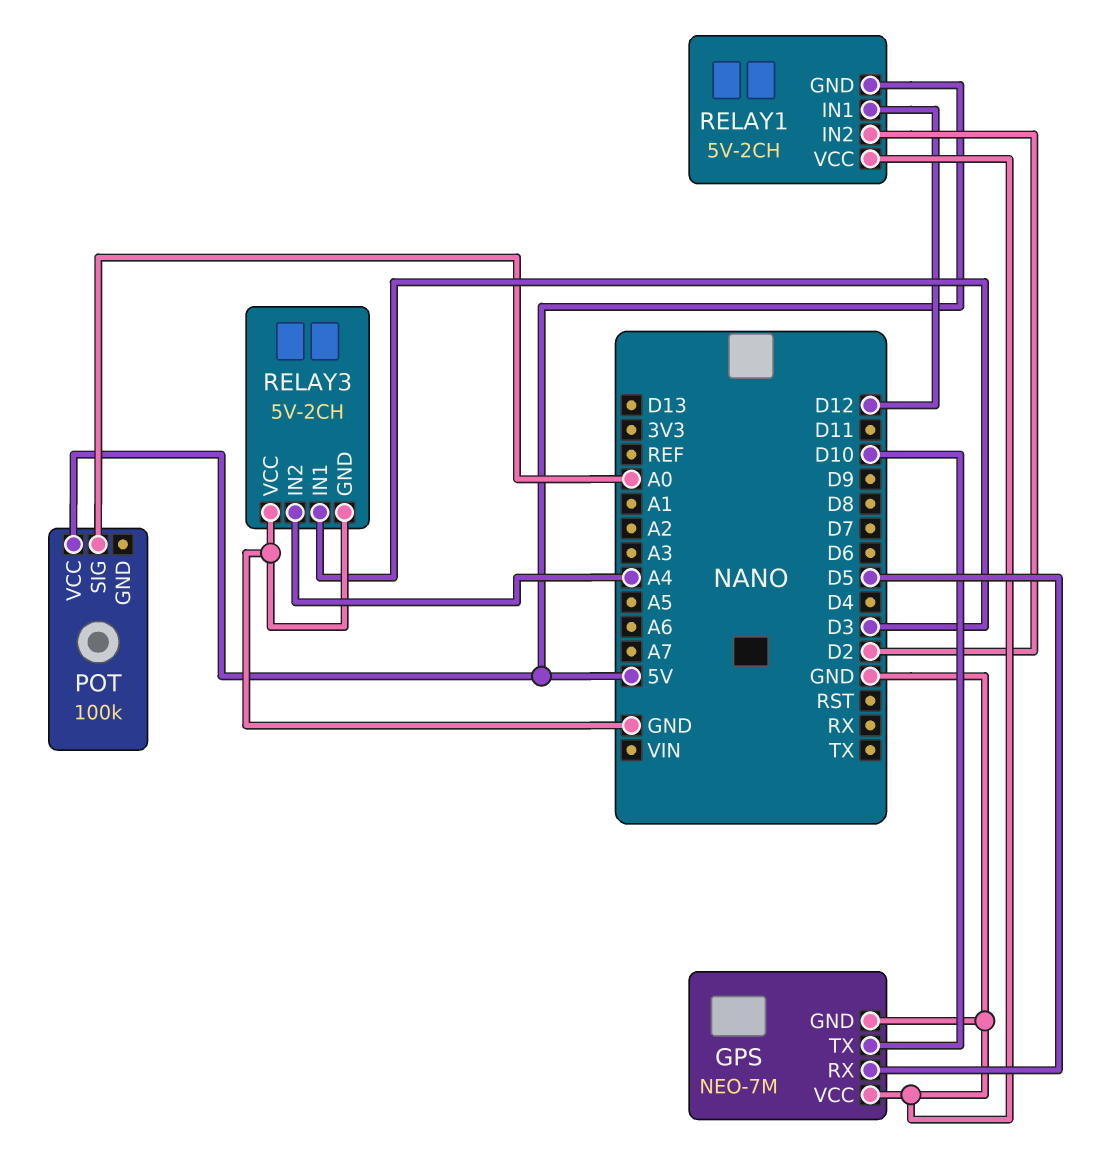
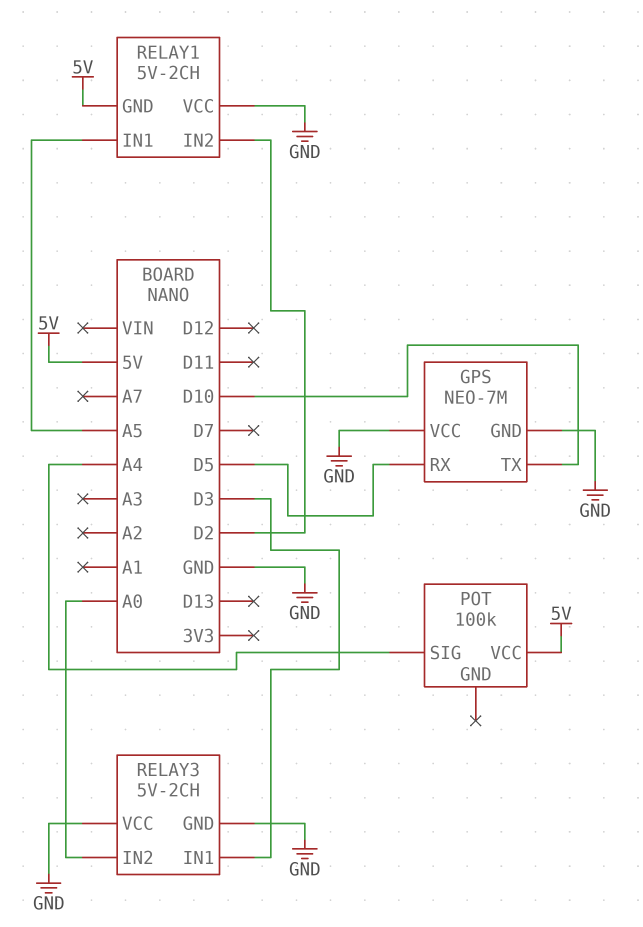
POT pin SIG: A0 -> A4
RELAY1 pin IN1: D12 -> A5
RELAY3 pin IN2: A4 -> A0

